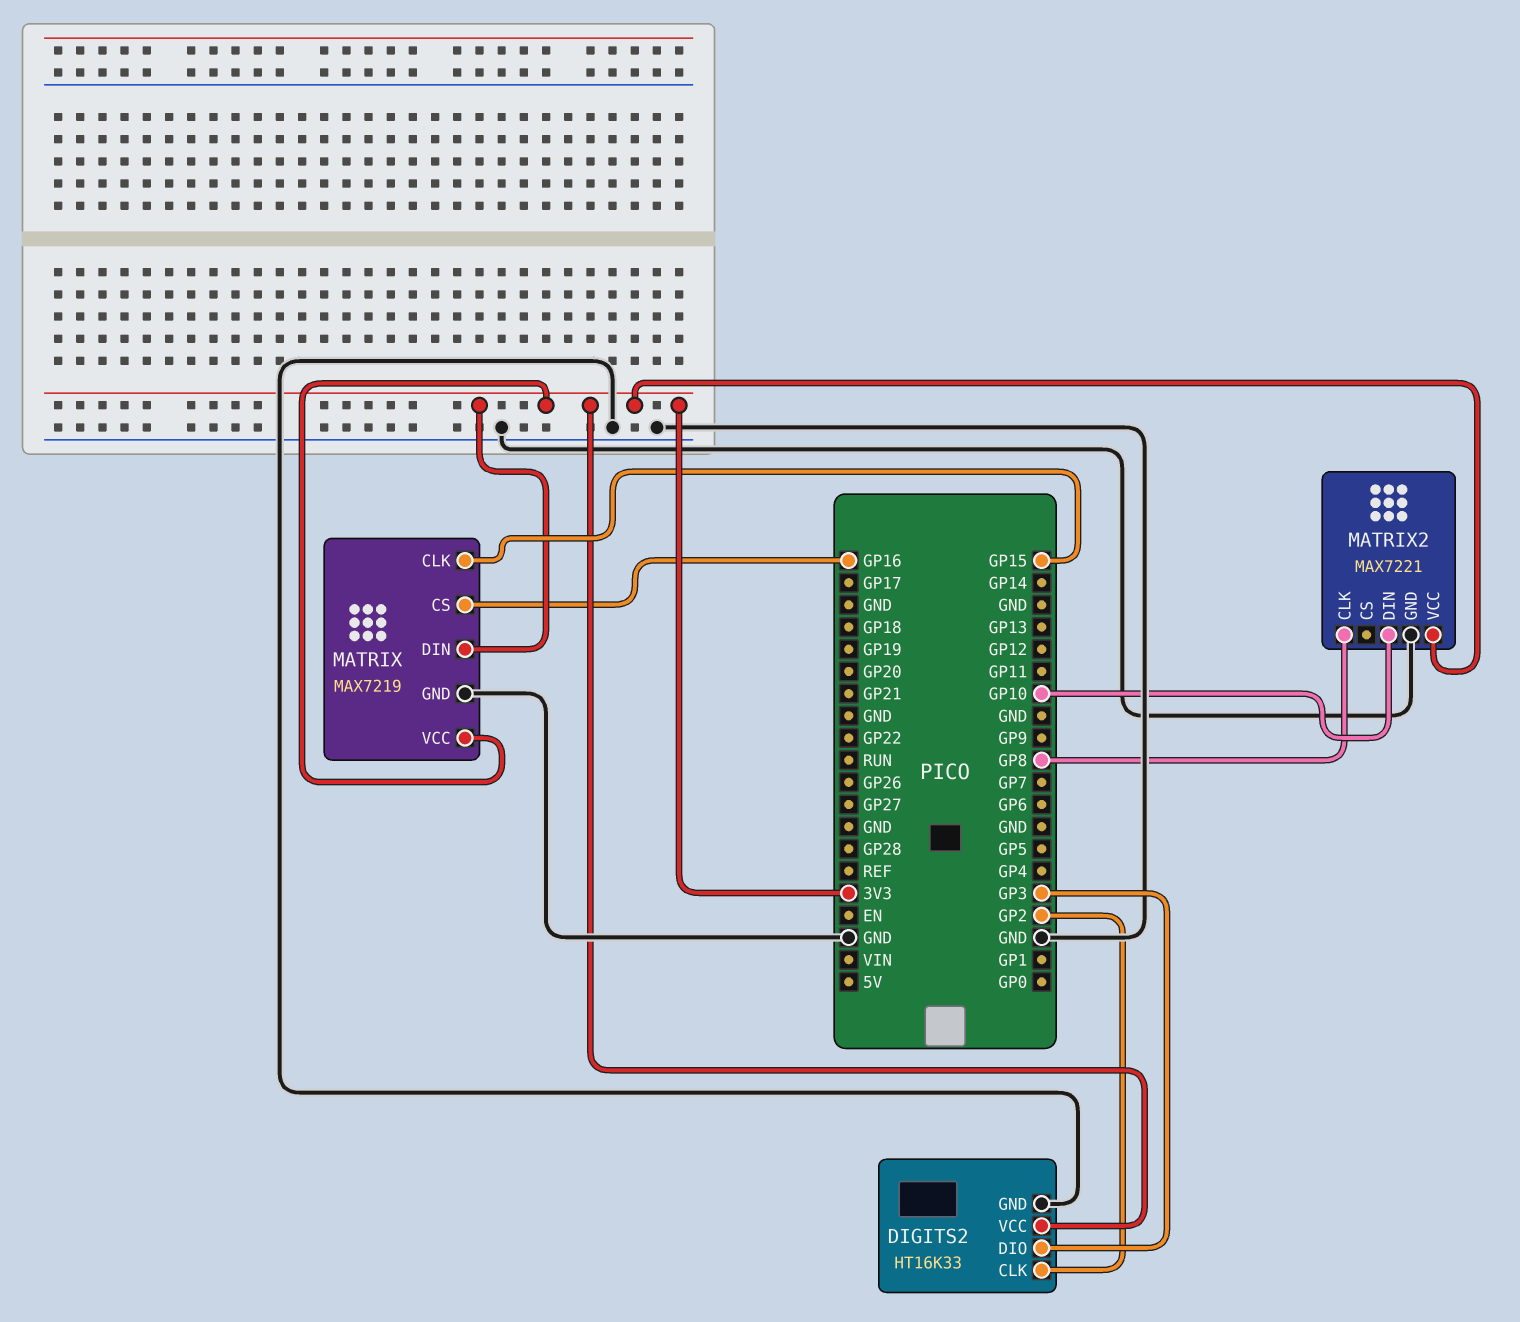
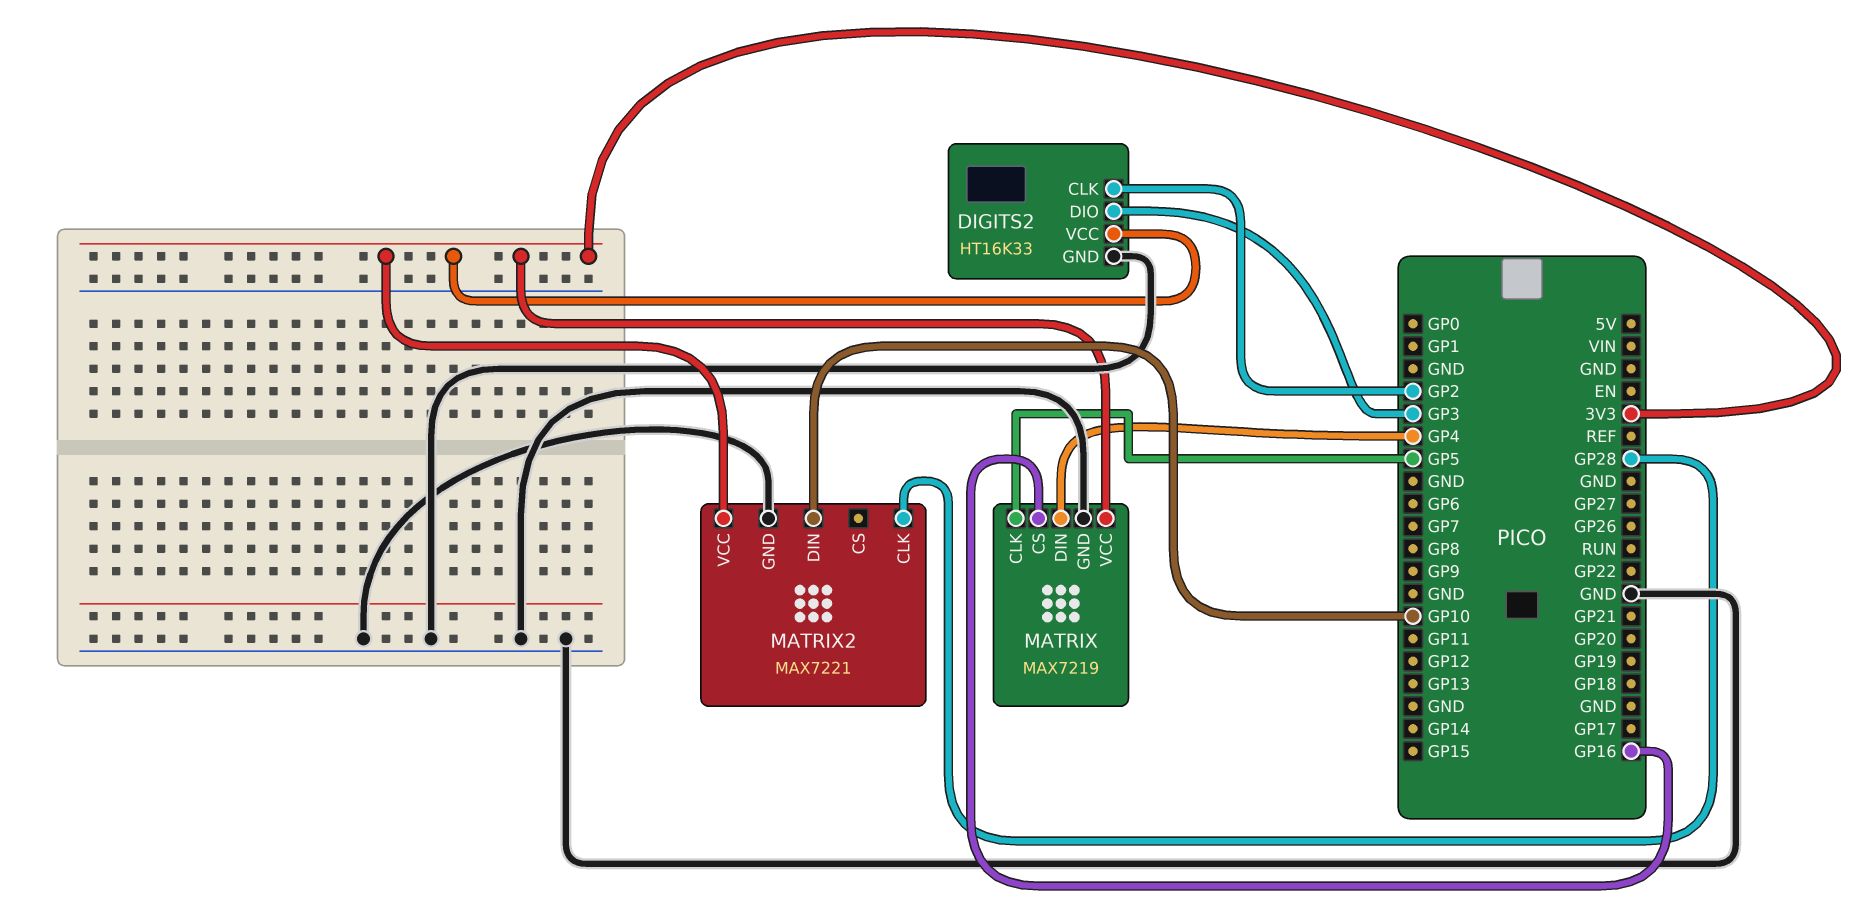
MATRIX pin CLK: GP15 -> GP5
MATRIX pin DIN: 3V3 -> GP4
MATRIX2 pin CLK: GP8 -> GP28

